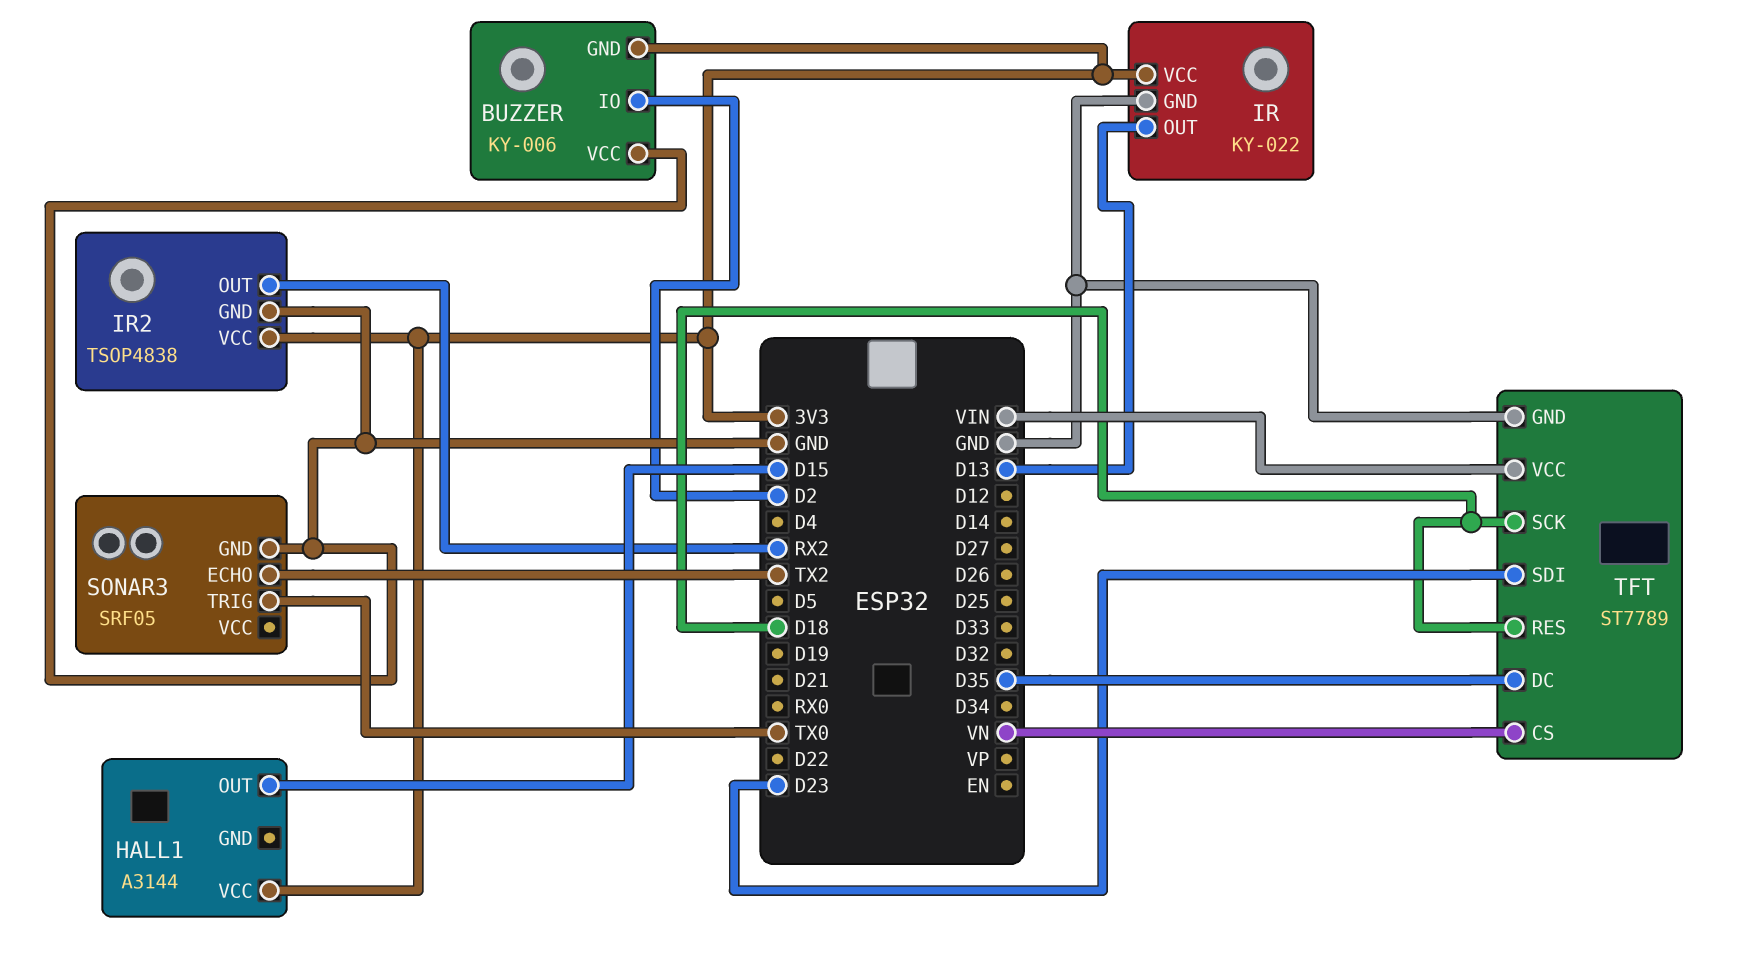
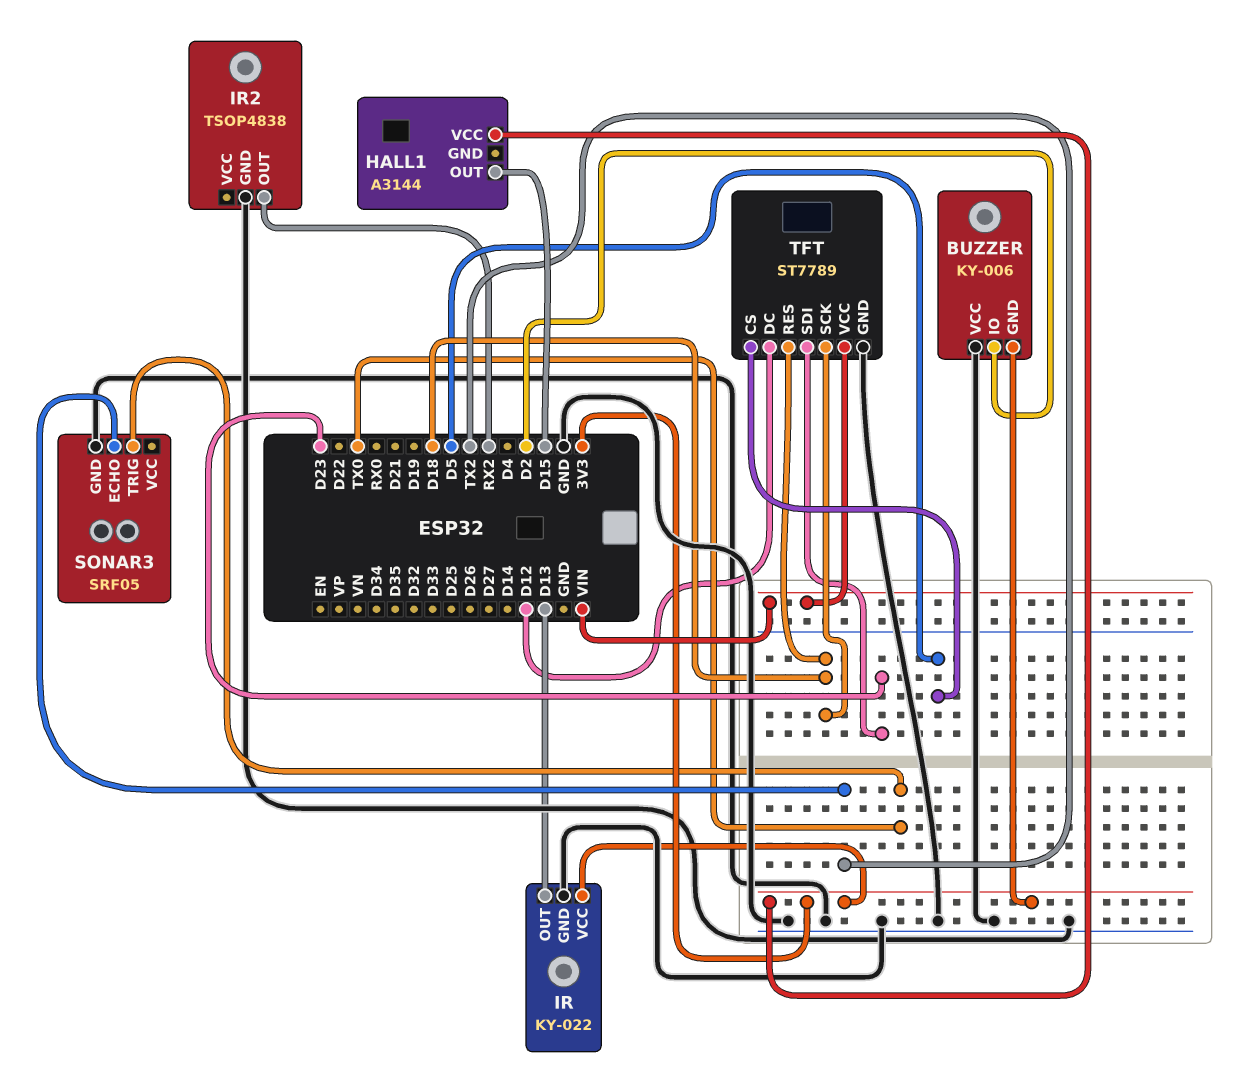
IR2 pin VCC: 3V3 -> none
TFT pin CS: VN -> D5
TFT pin DC: D35 -> D12

